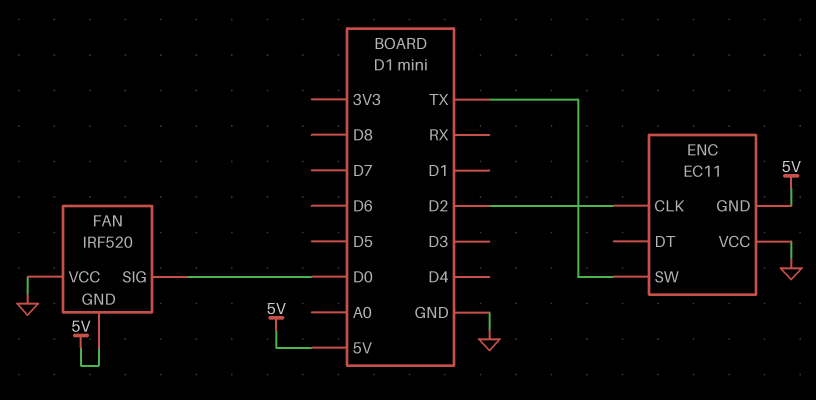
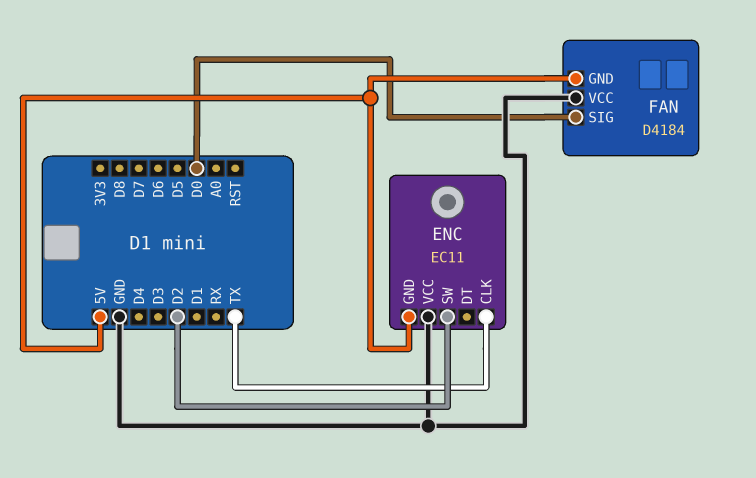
ENC pin CLK: D2 -> TX
ENC pin SW: TX -> D2
FAN: IRF520 -> D4184

